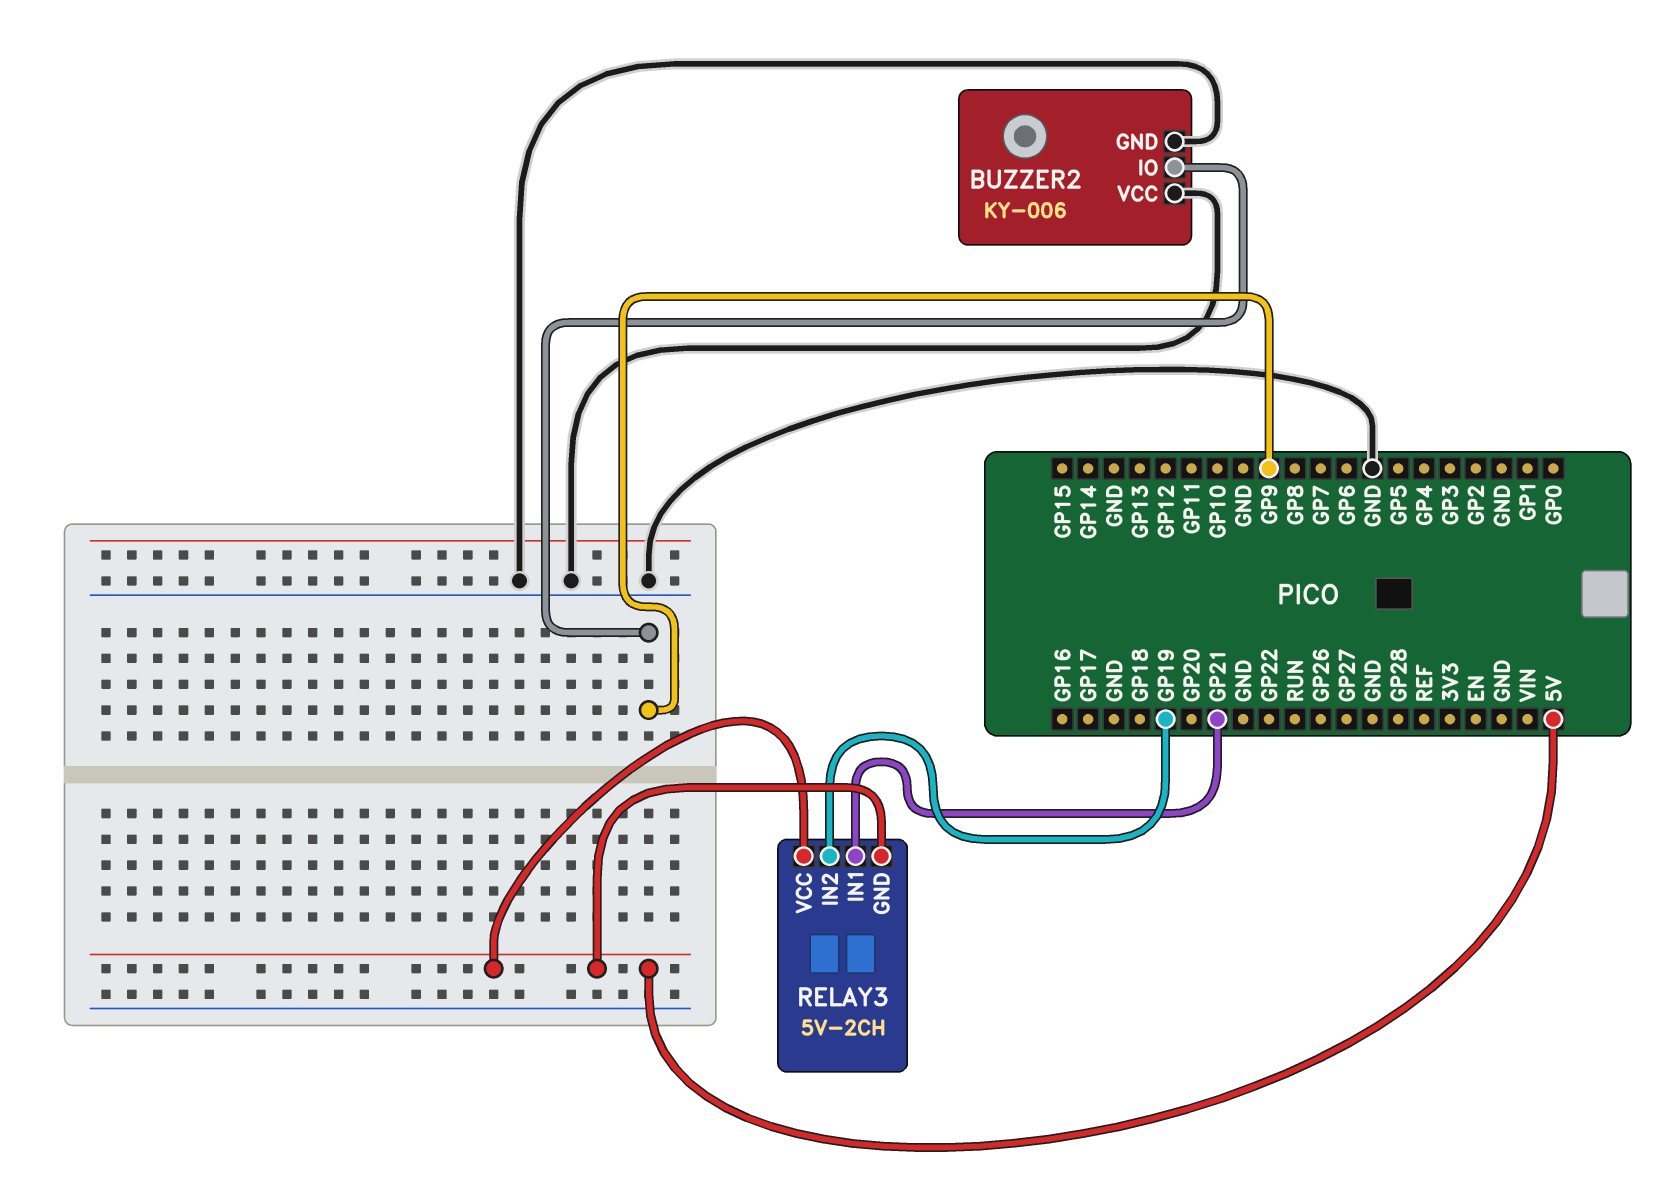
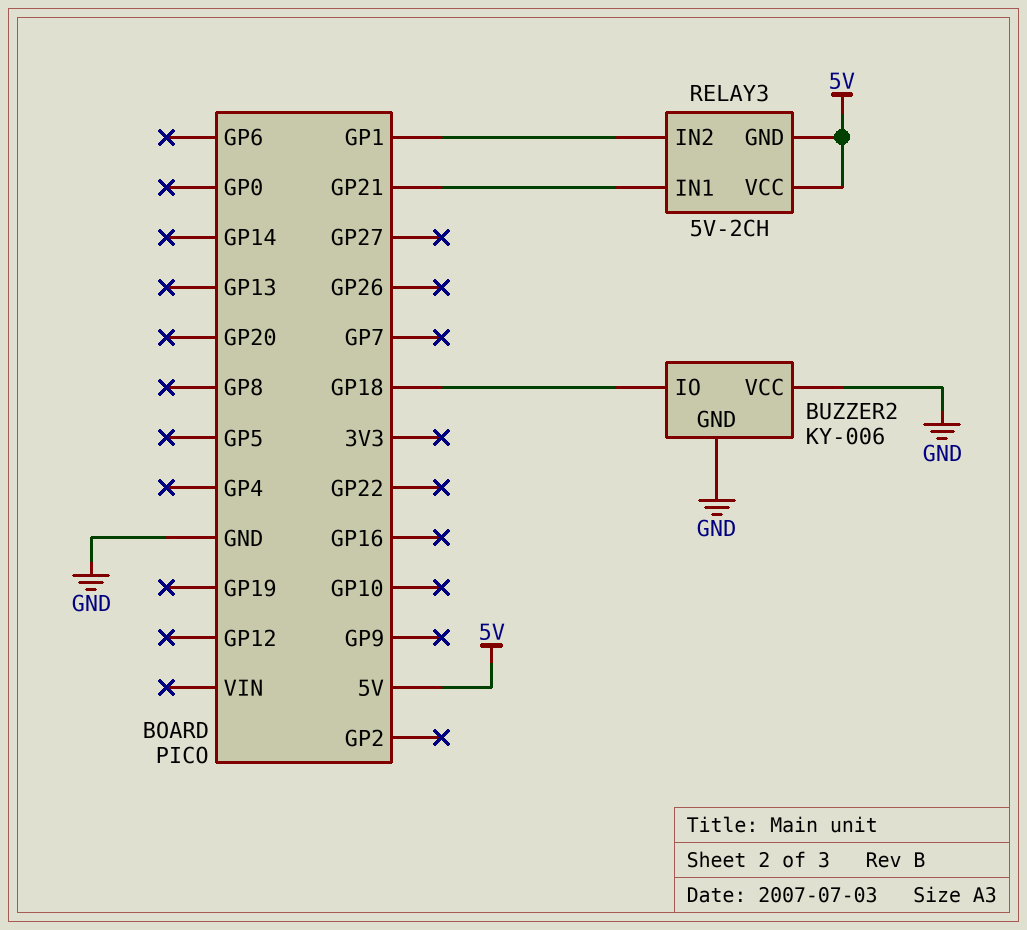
BUZZER2 pin IO: GP9 -> GP18
RELAY3 pin IN2: GP19 -> GP1

